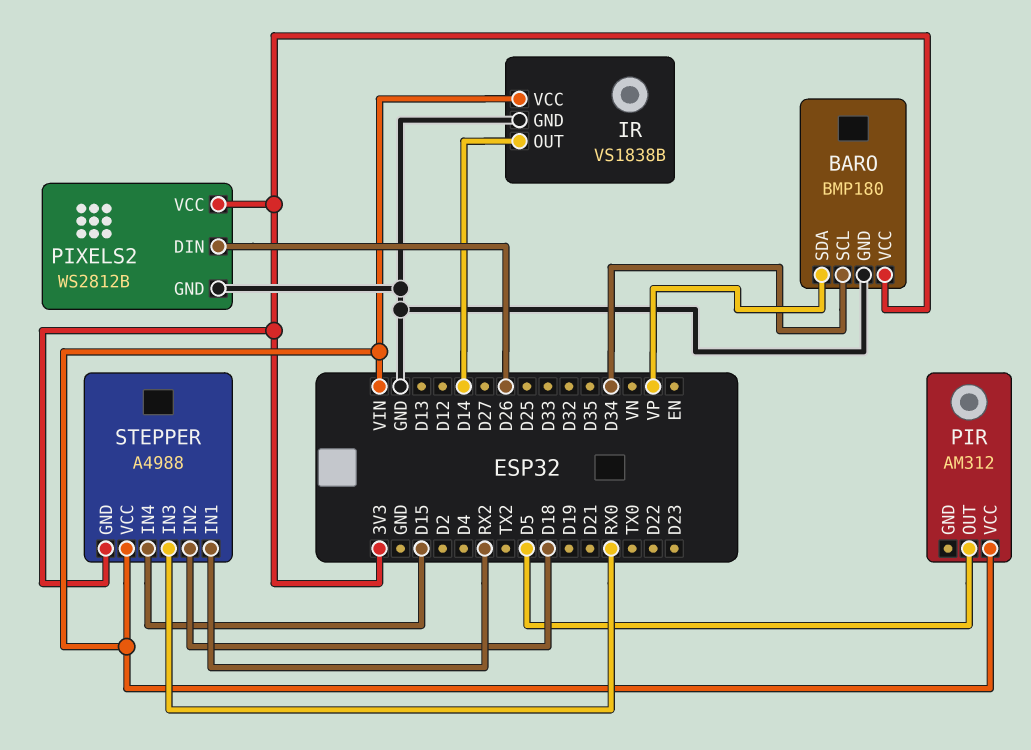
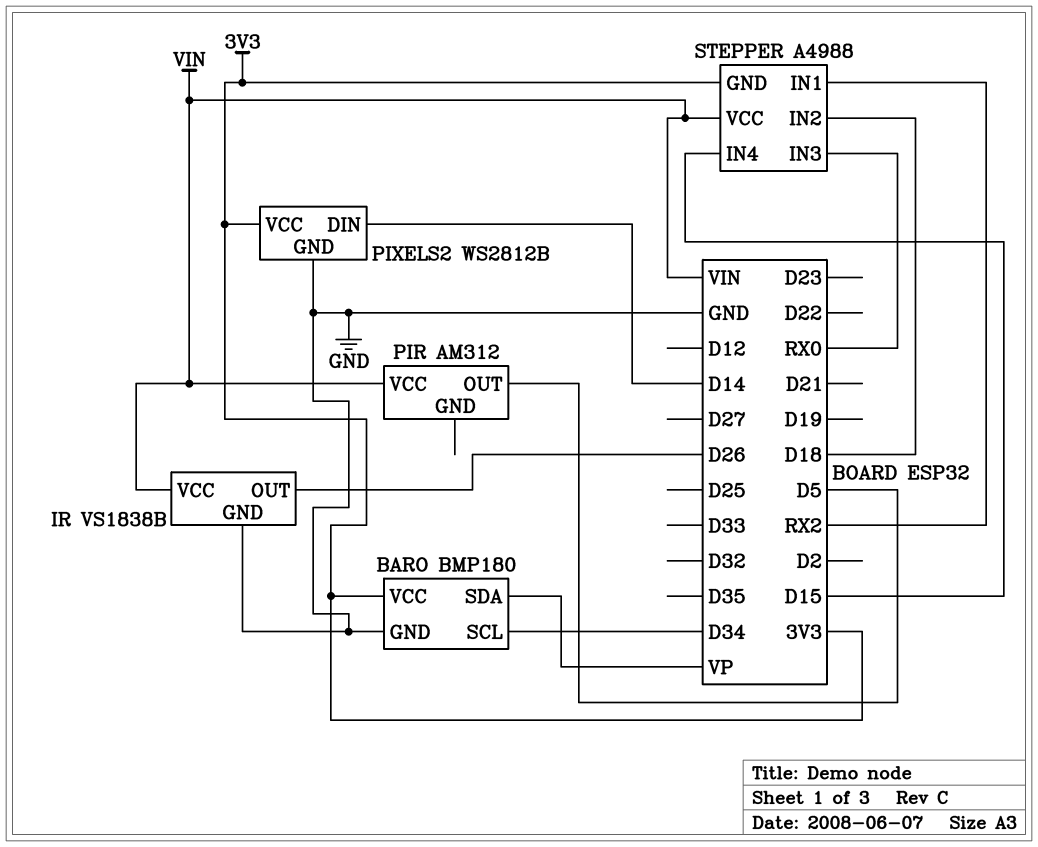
IR pin OUT: D14 -> D26
PIXELS2 pin DIN: D26 -> D14

